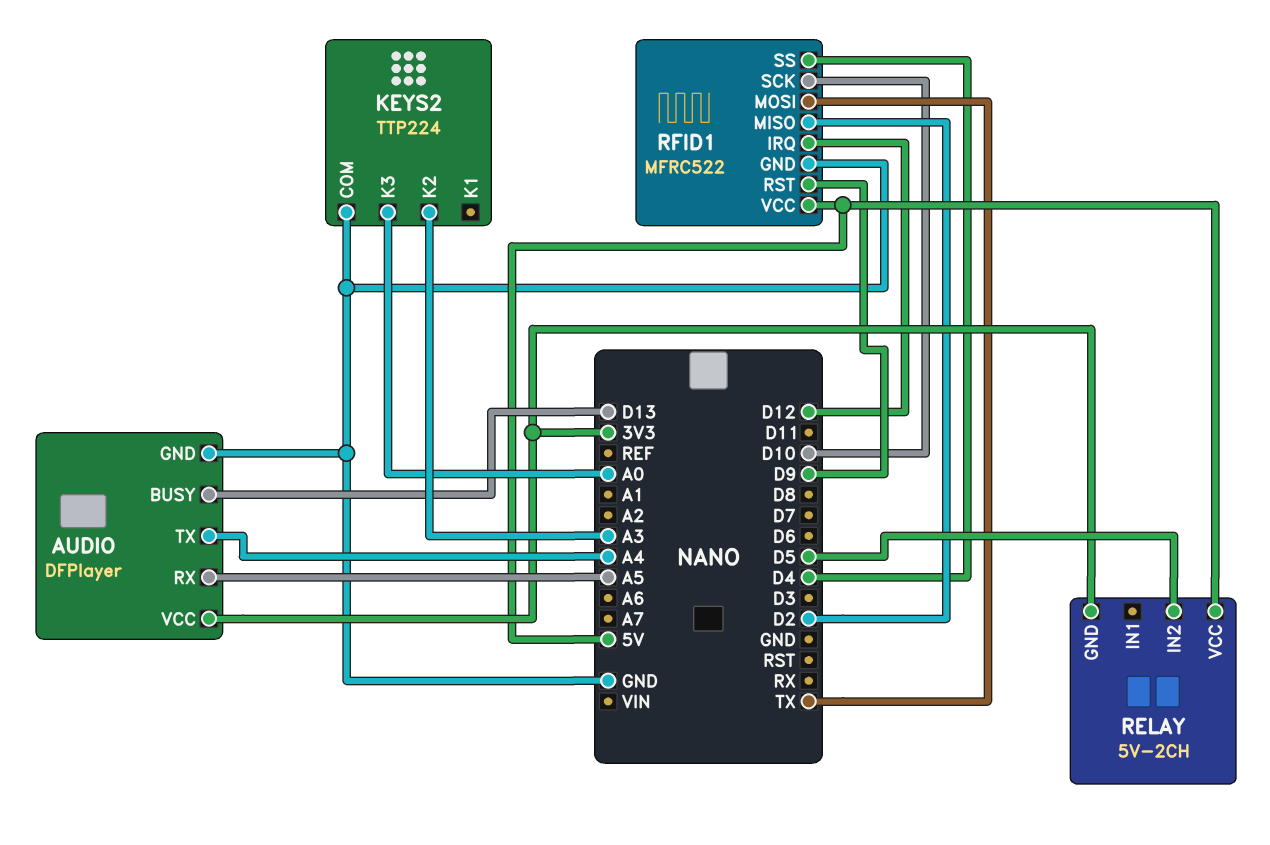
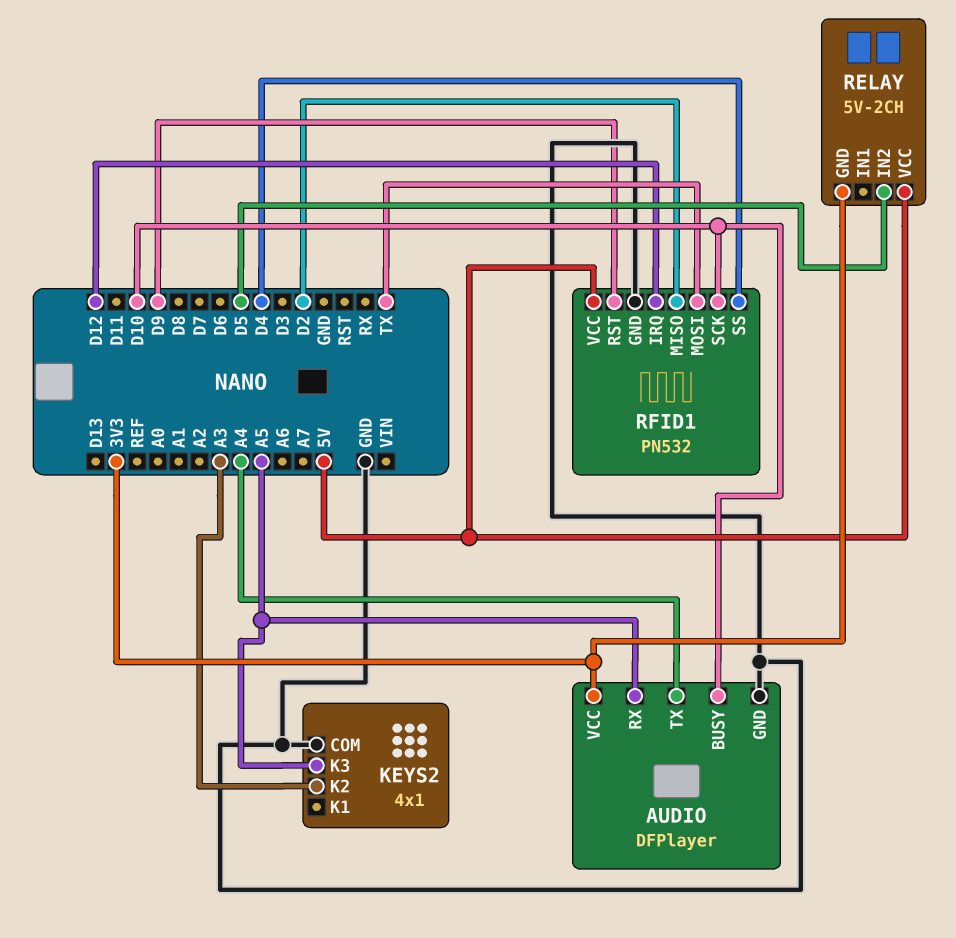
AUDIO pin BUSY: D13 -> D10
KEYS2: TTP224 -> 4x1
KEYS2 pin K3: A0 -> A5
RFID1: MFRC522 -> PN532

